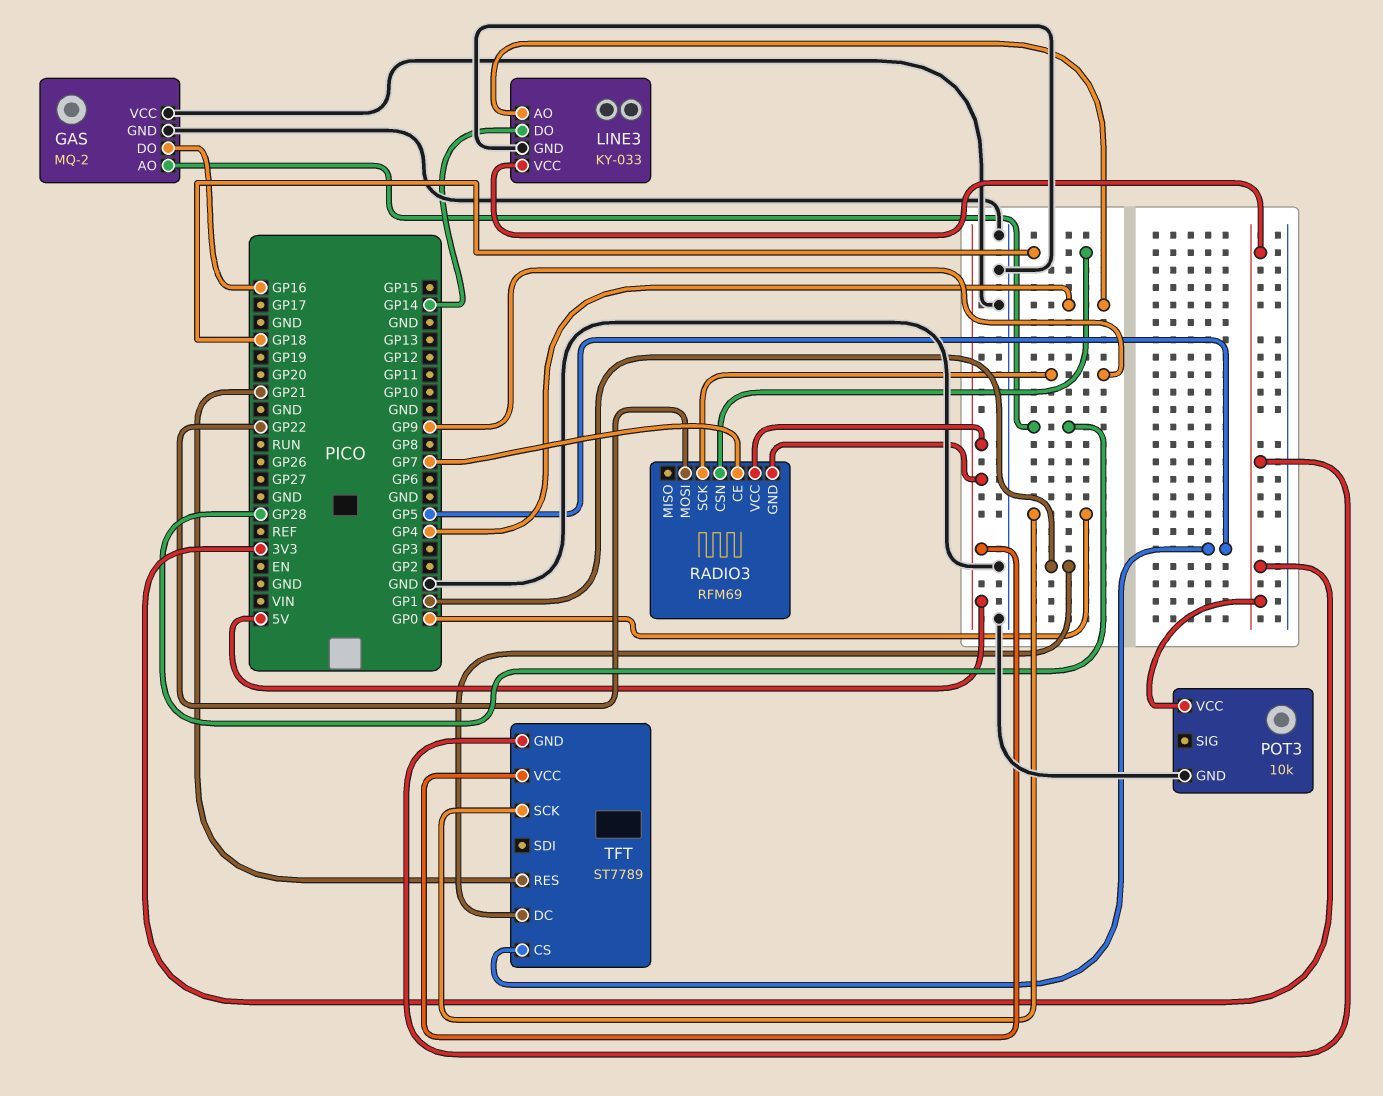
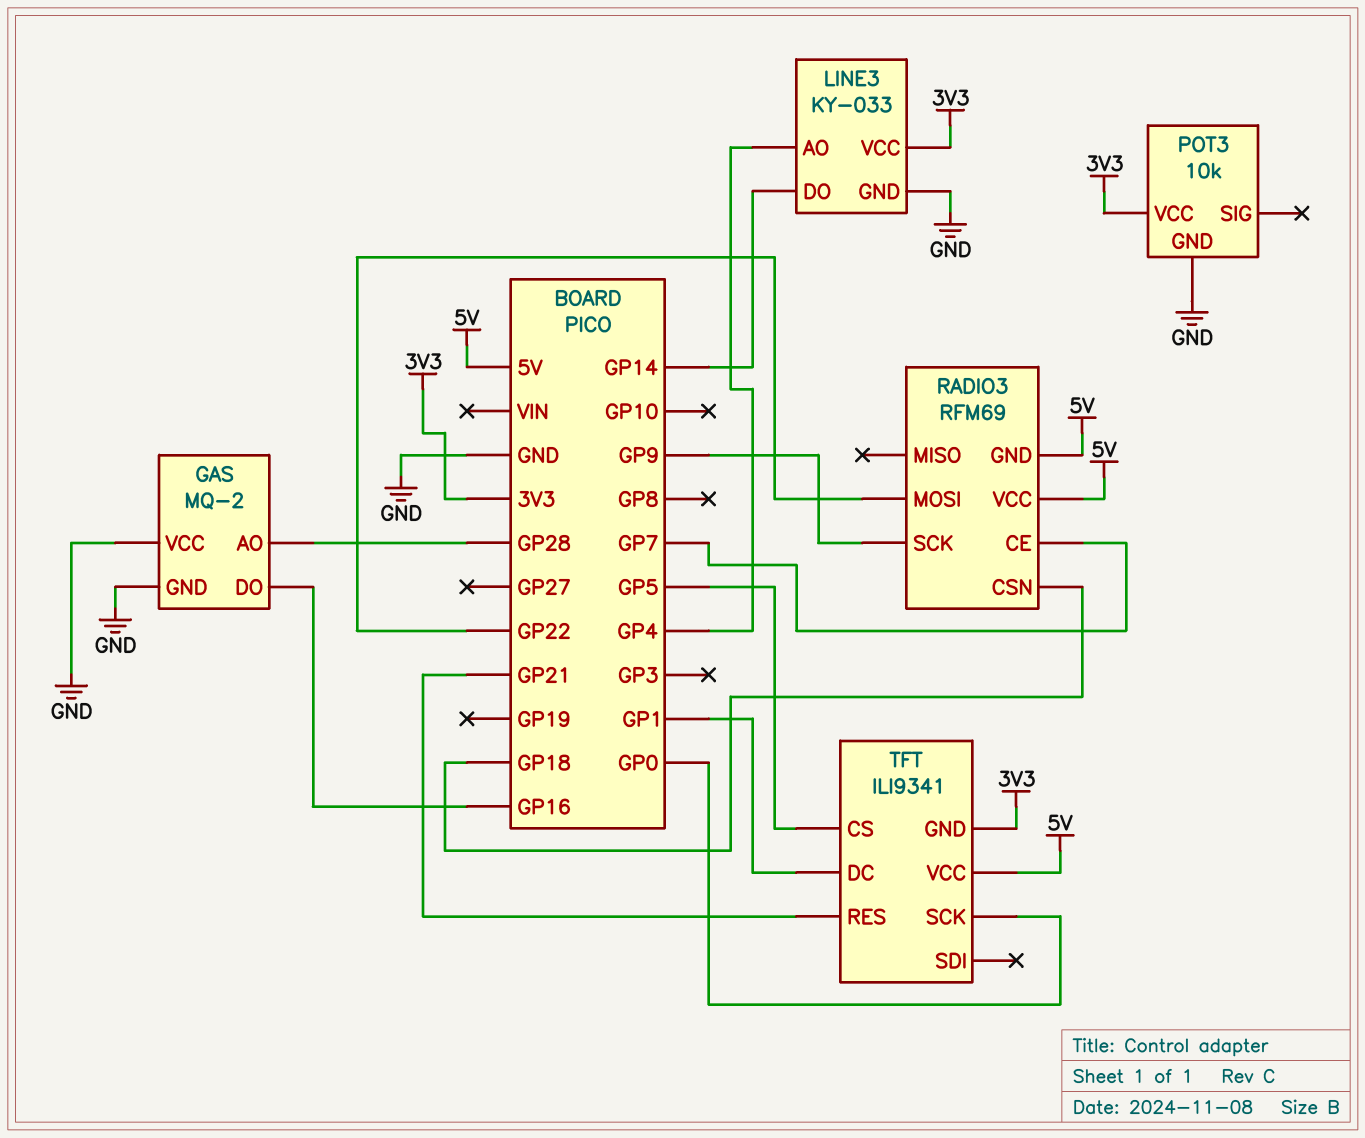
TFT: ST7789 -> ILI9341

